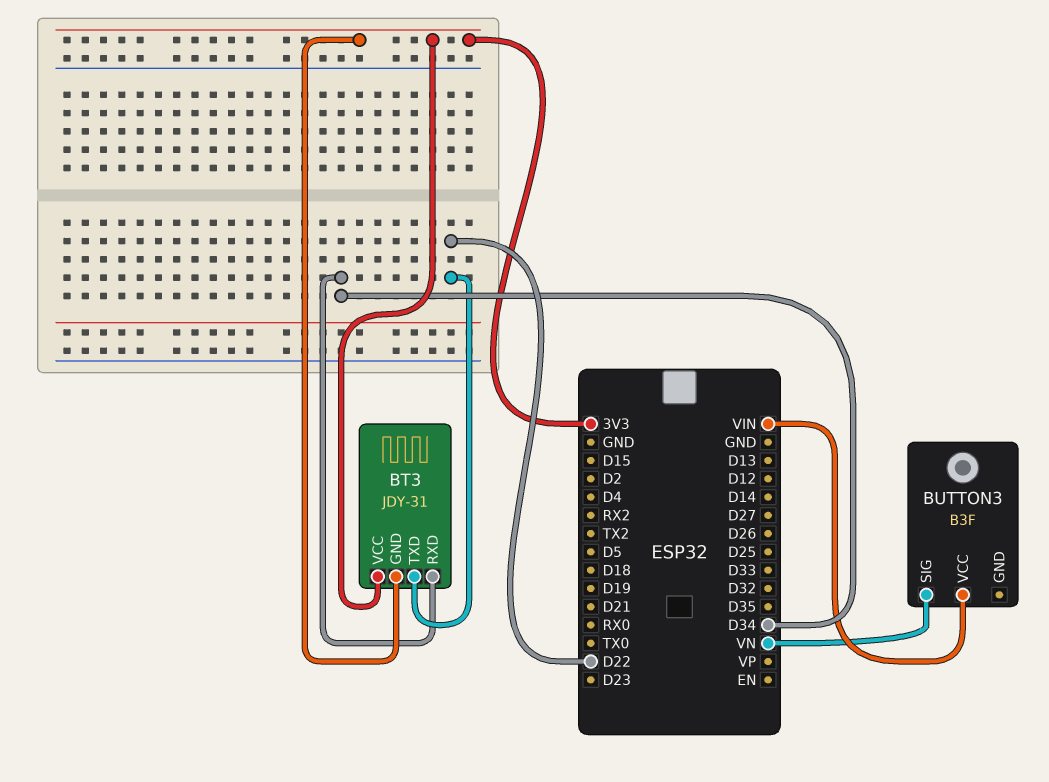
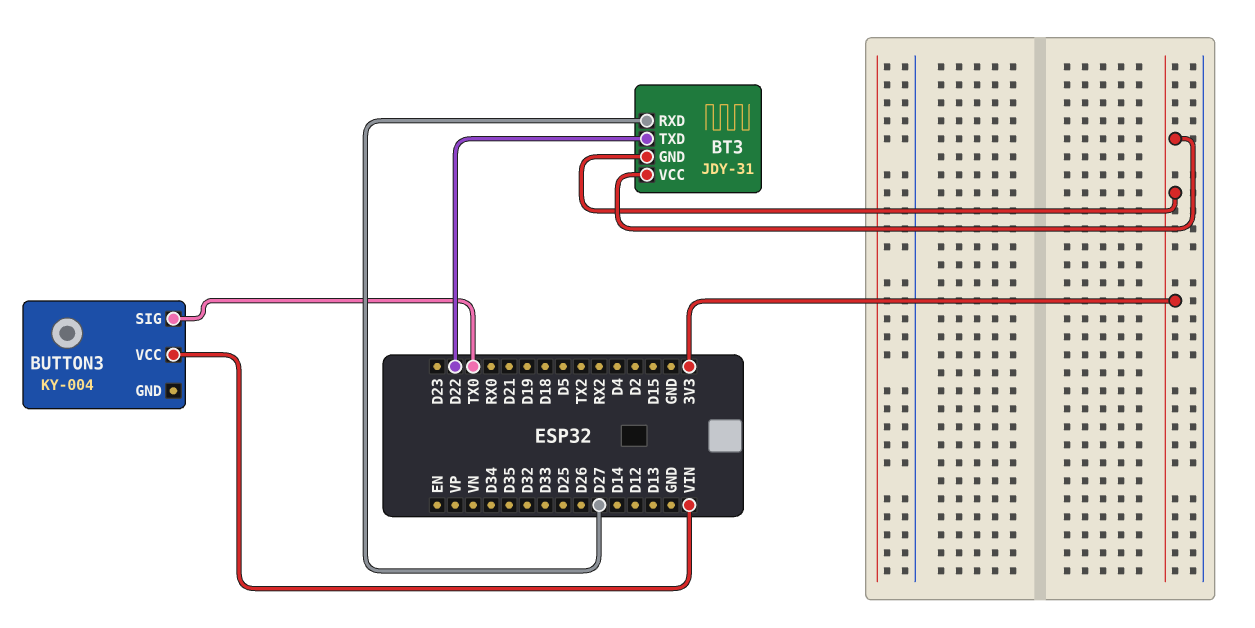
BT3 pin RXD: D34 -> D27
BUTTON3: B3F -> KY-004
BUTTON3 pin SIG: VN -> TX0

